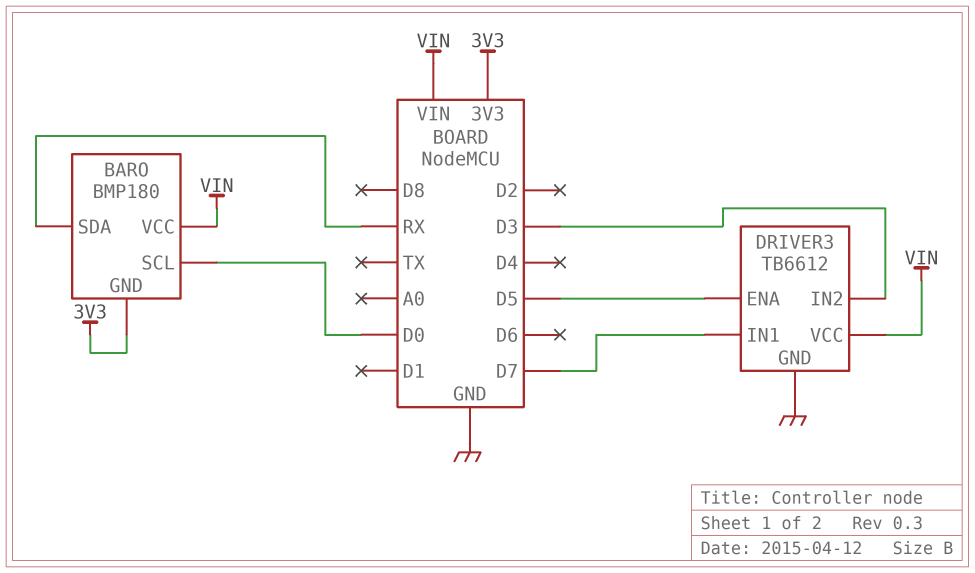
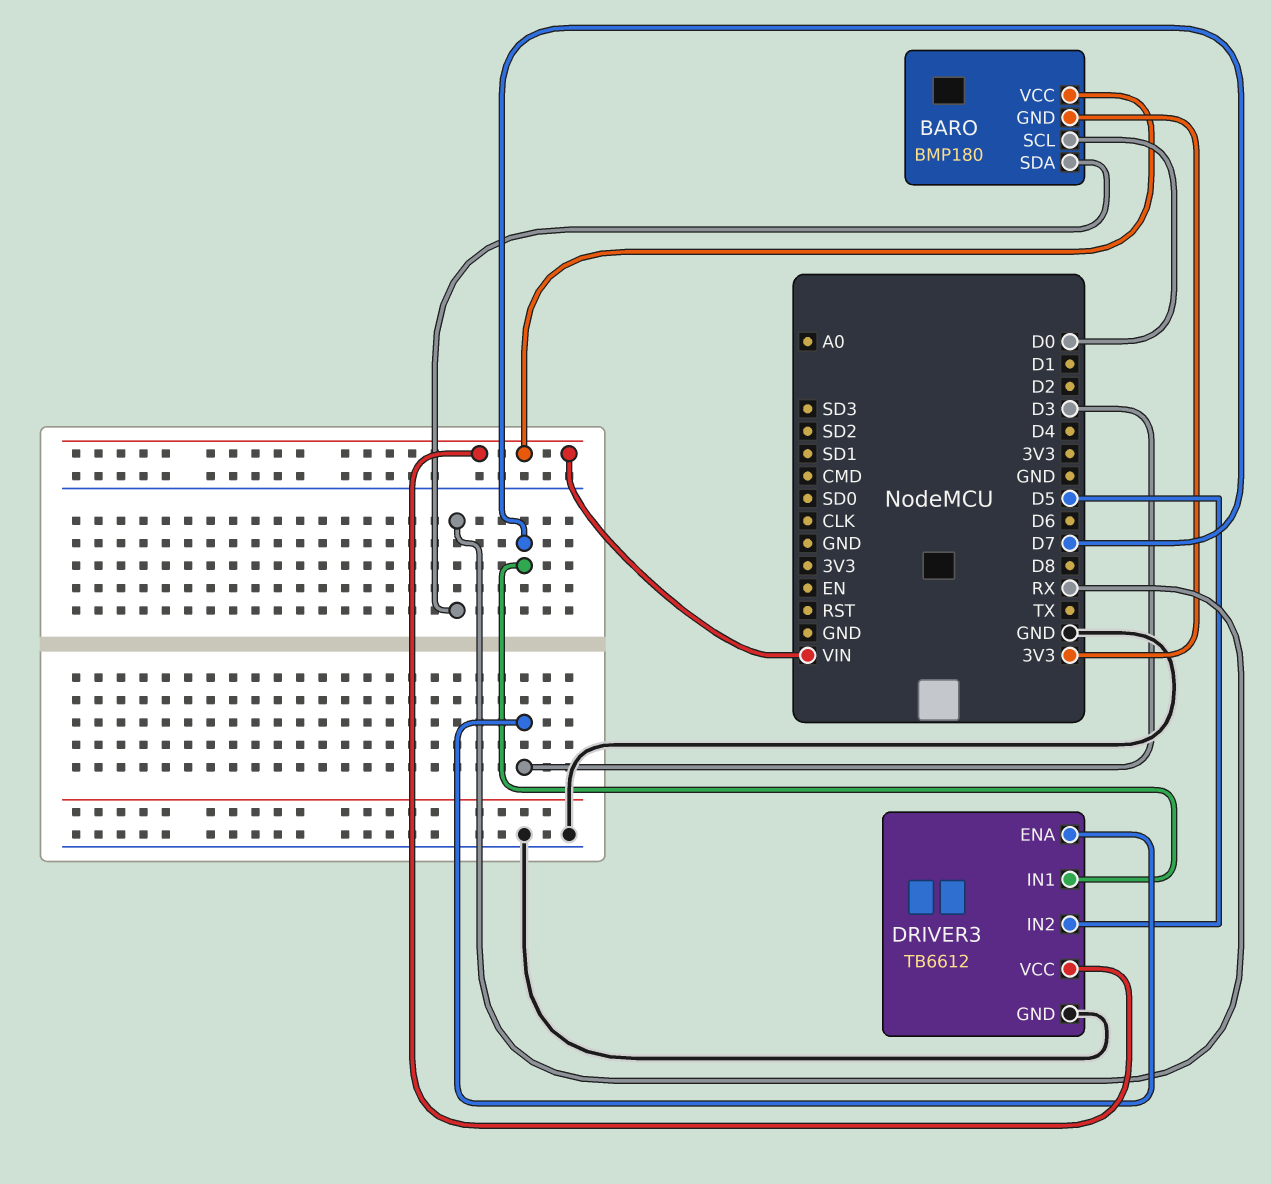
DRIVER3 pin ENA: D5 -> D3
DRIVER3 pin IN2: D3 -> D5

